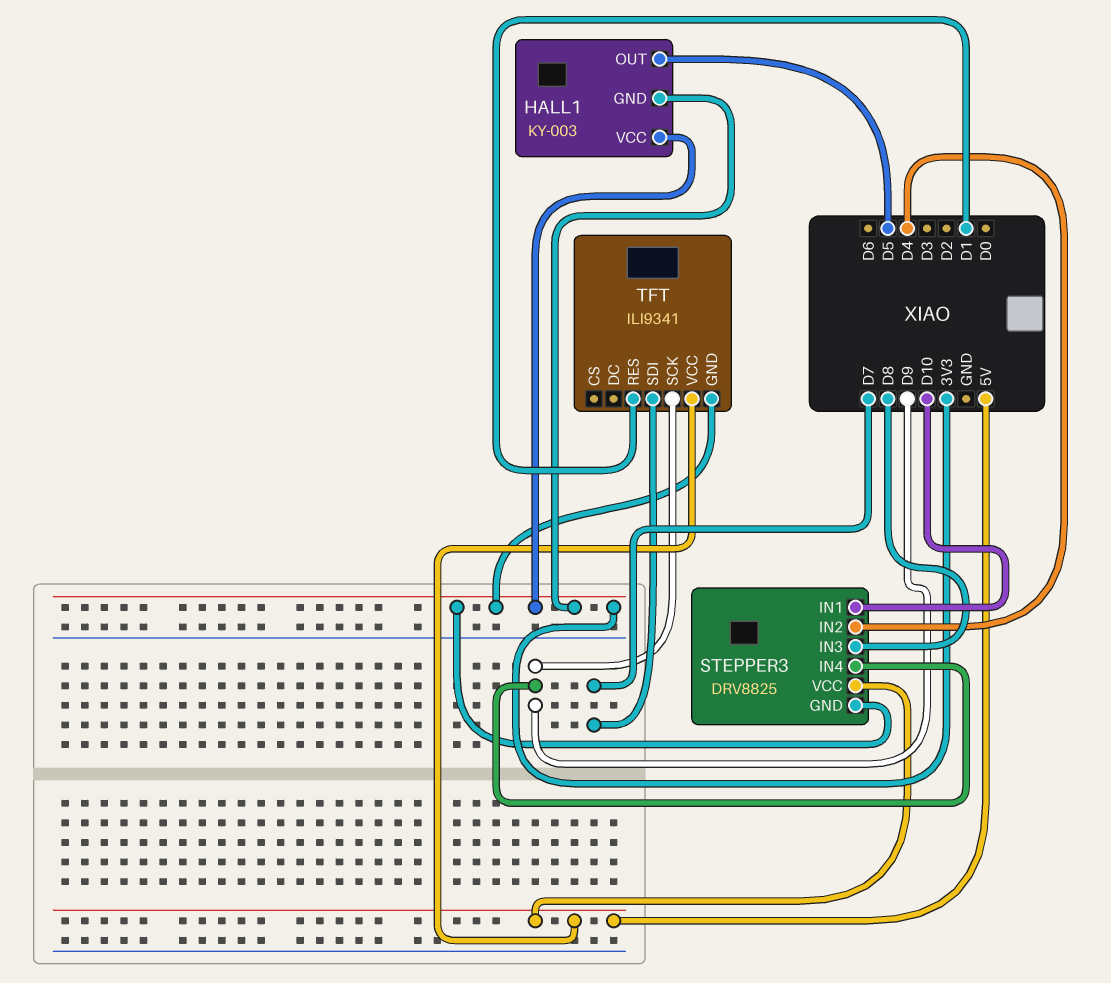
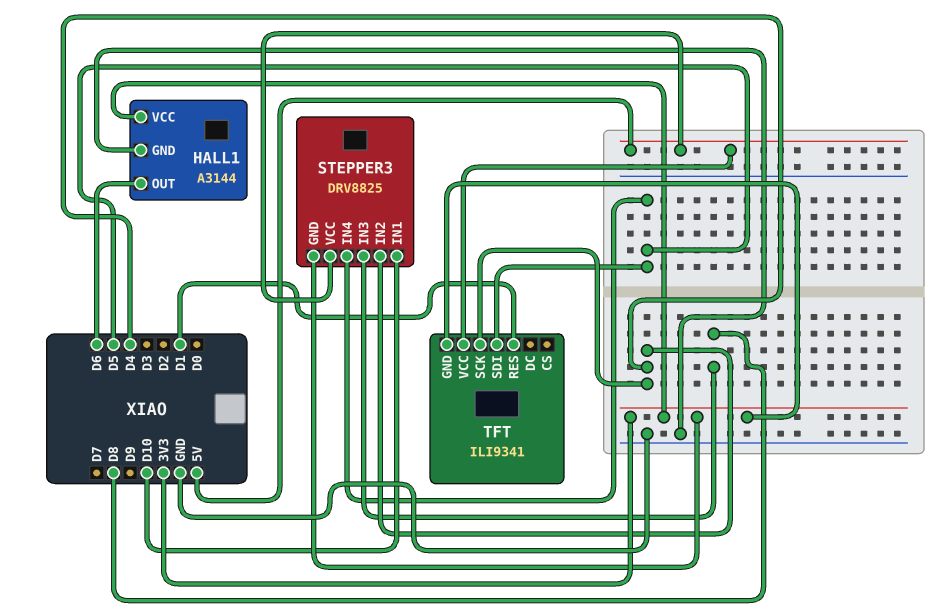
HALL1: KY-003 -> A3144
HALL1 pin GND: 3V3 -> GND
HALL1 pin OUT: D5 -> D6
STEPPER3 pin IN4: D9 -> D5
TFT pin SCK: D9 -> D4
TFT pin SDI: D7 -> D5

